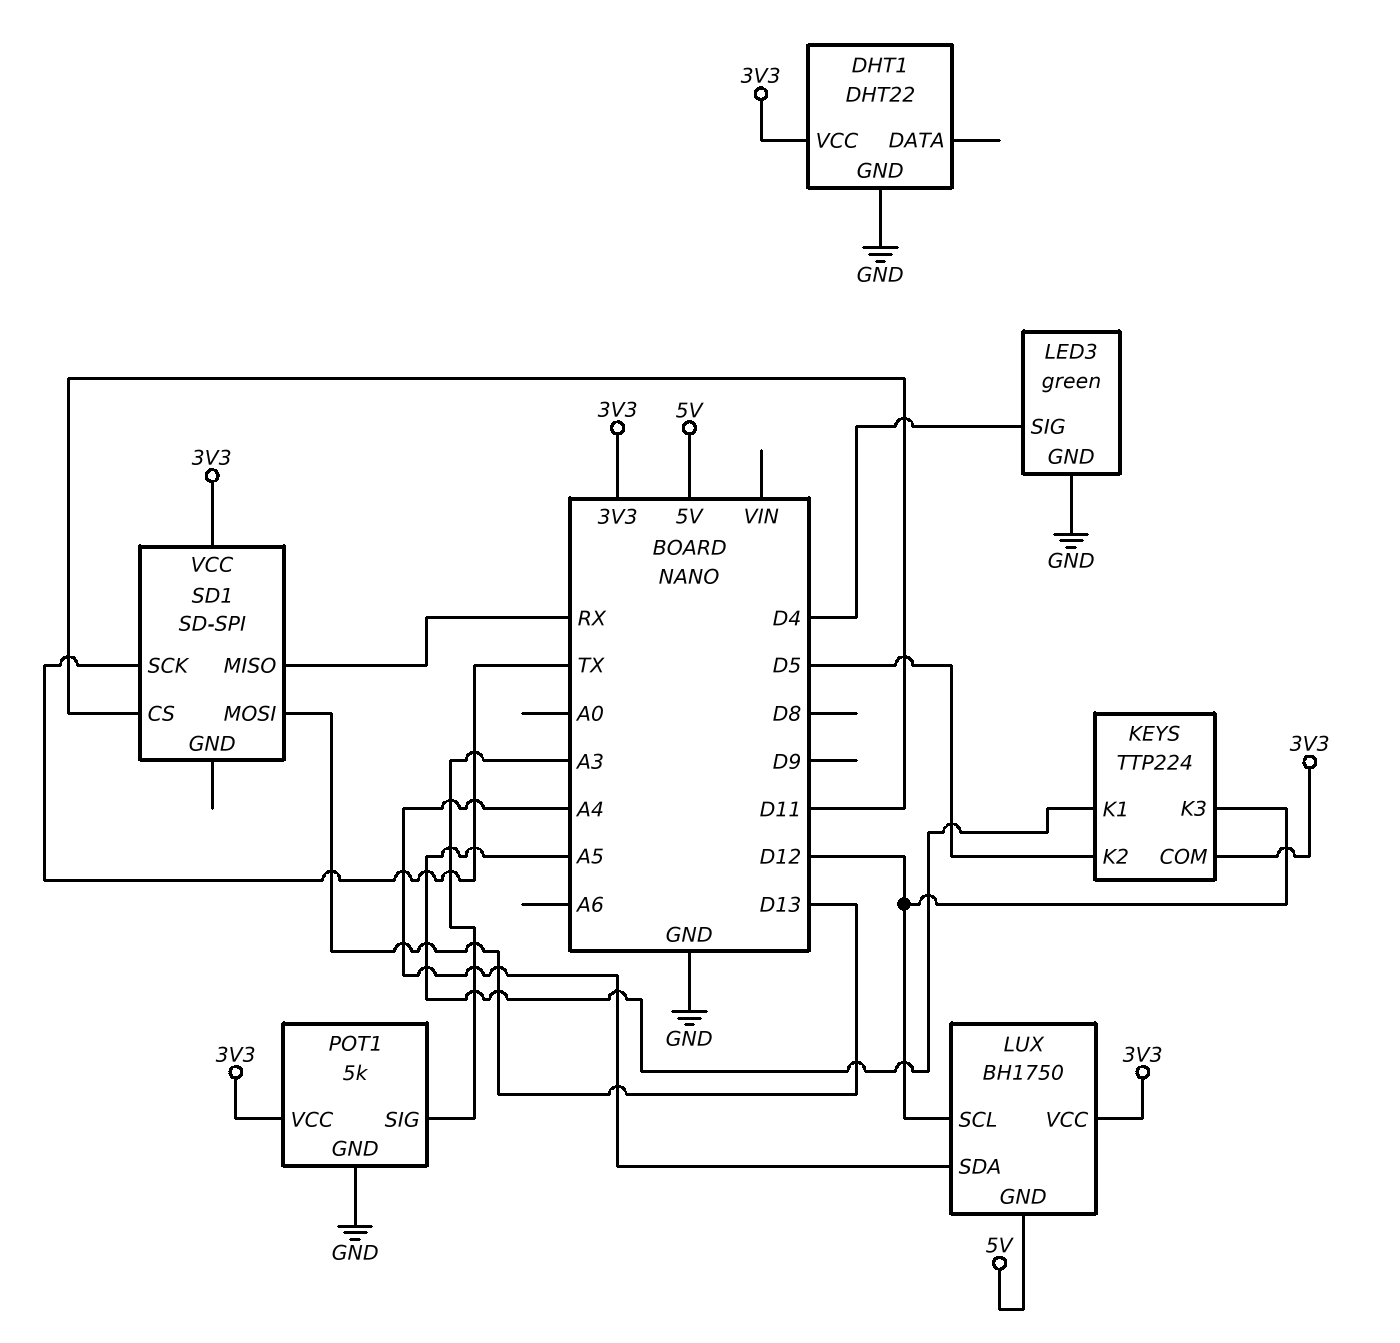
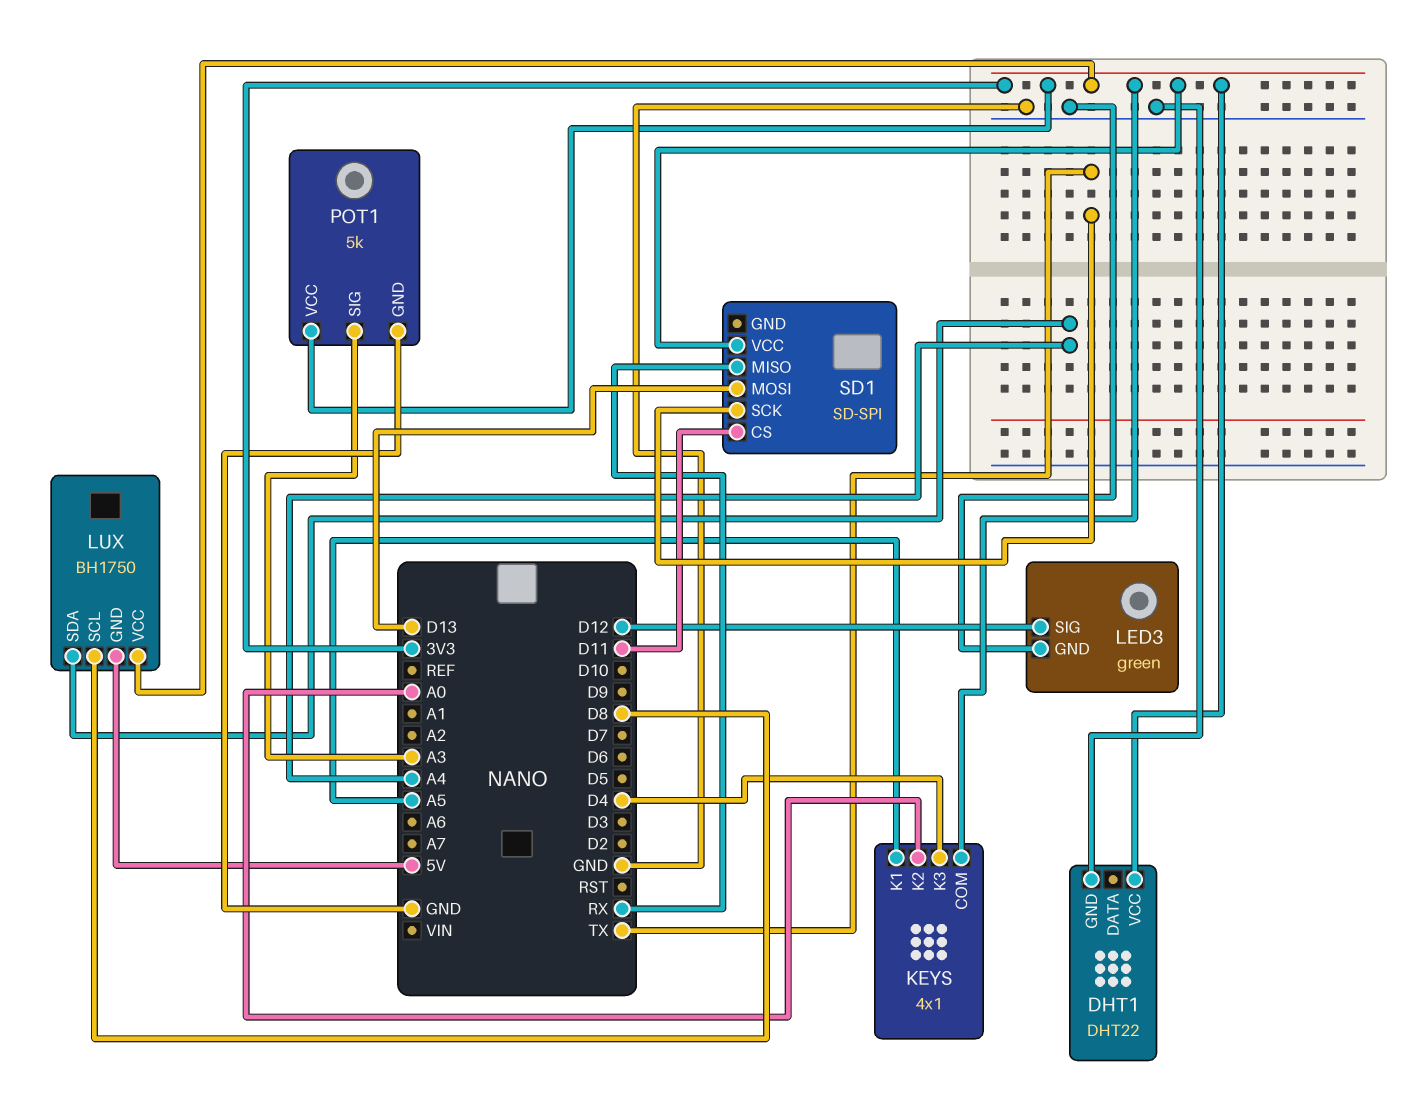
KEYS: TTP224 -> 4x1
KEYS pin K2: D5 -> A0
KEYS pin K3: D12 -> D4
LED3 pin SIG: D4 -> D12
LUX pin SCL: D12 -> D8

